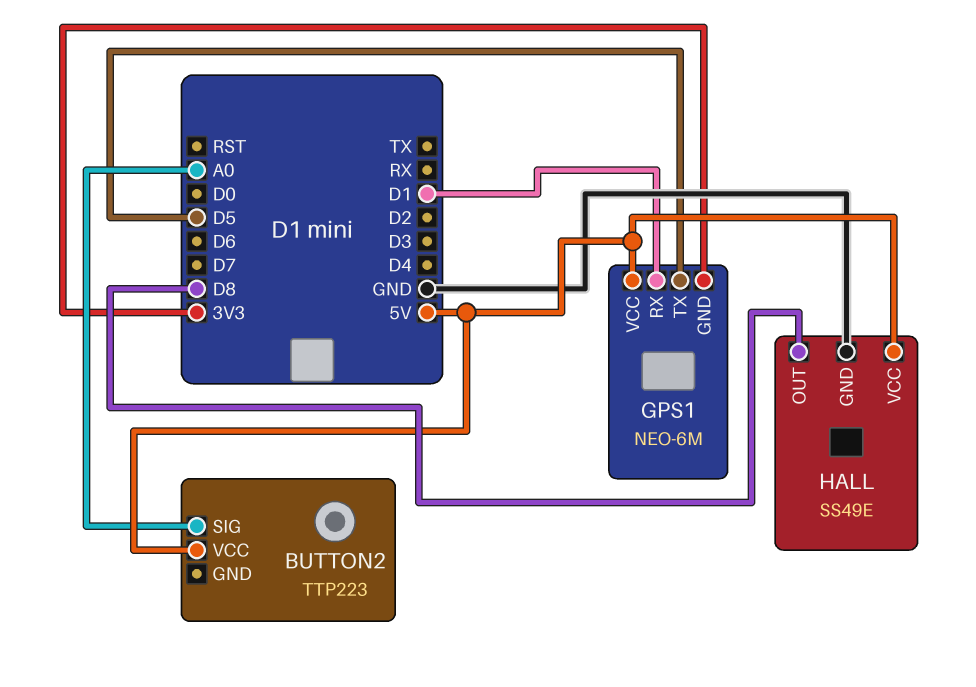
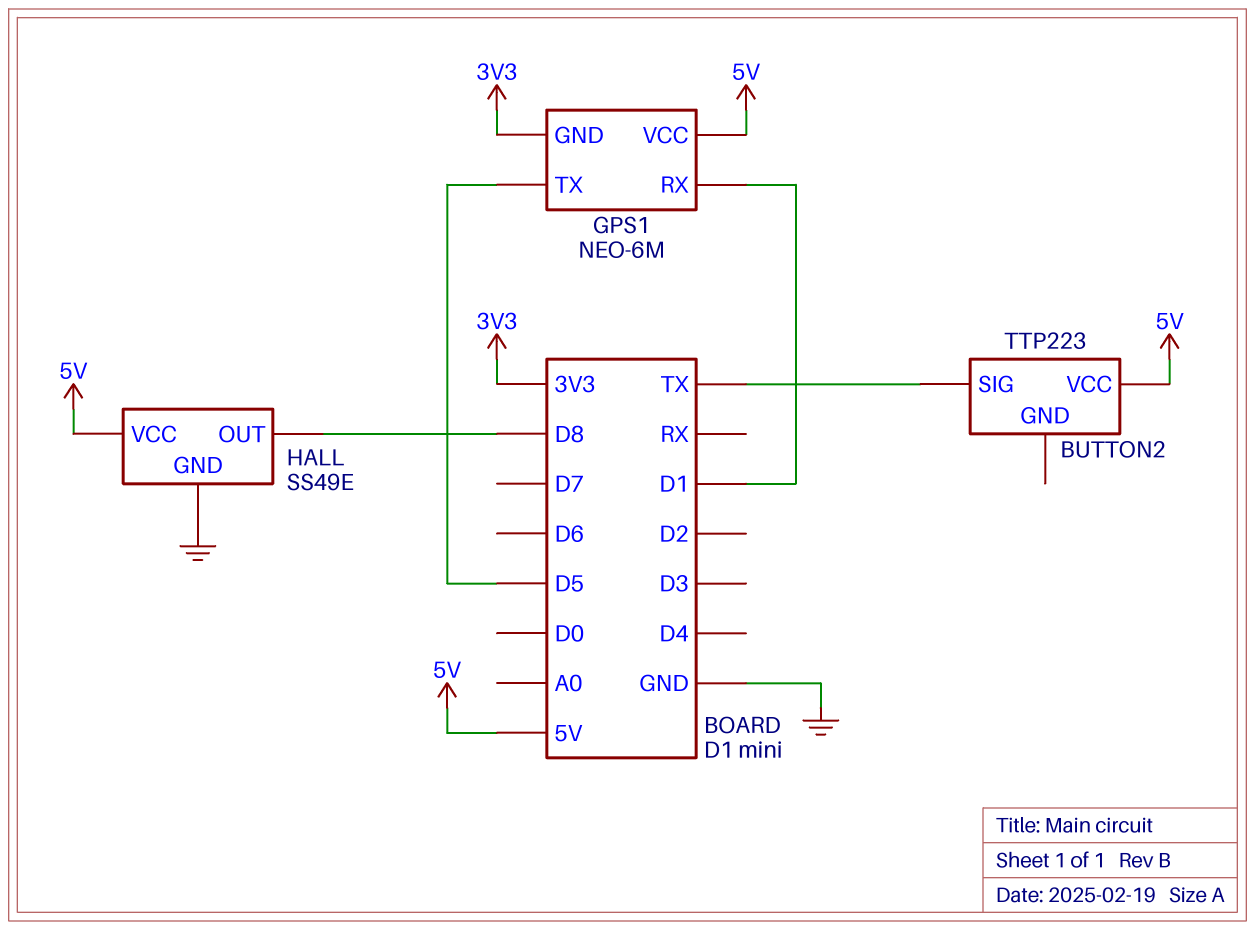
BUTTON2 pin SIG: A0 -> TX

